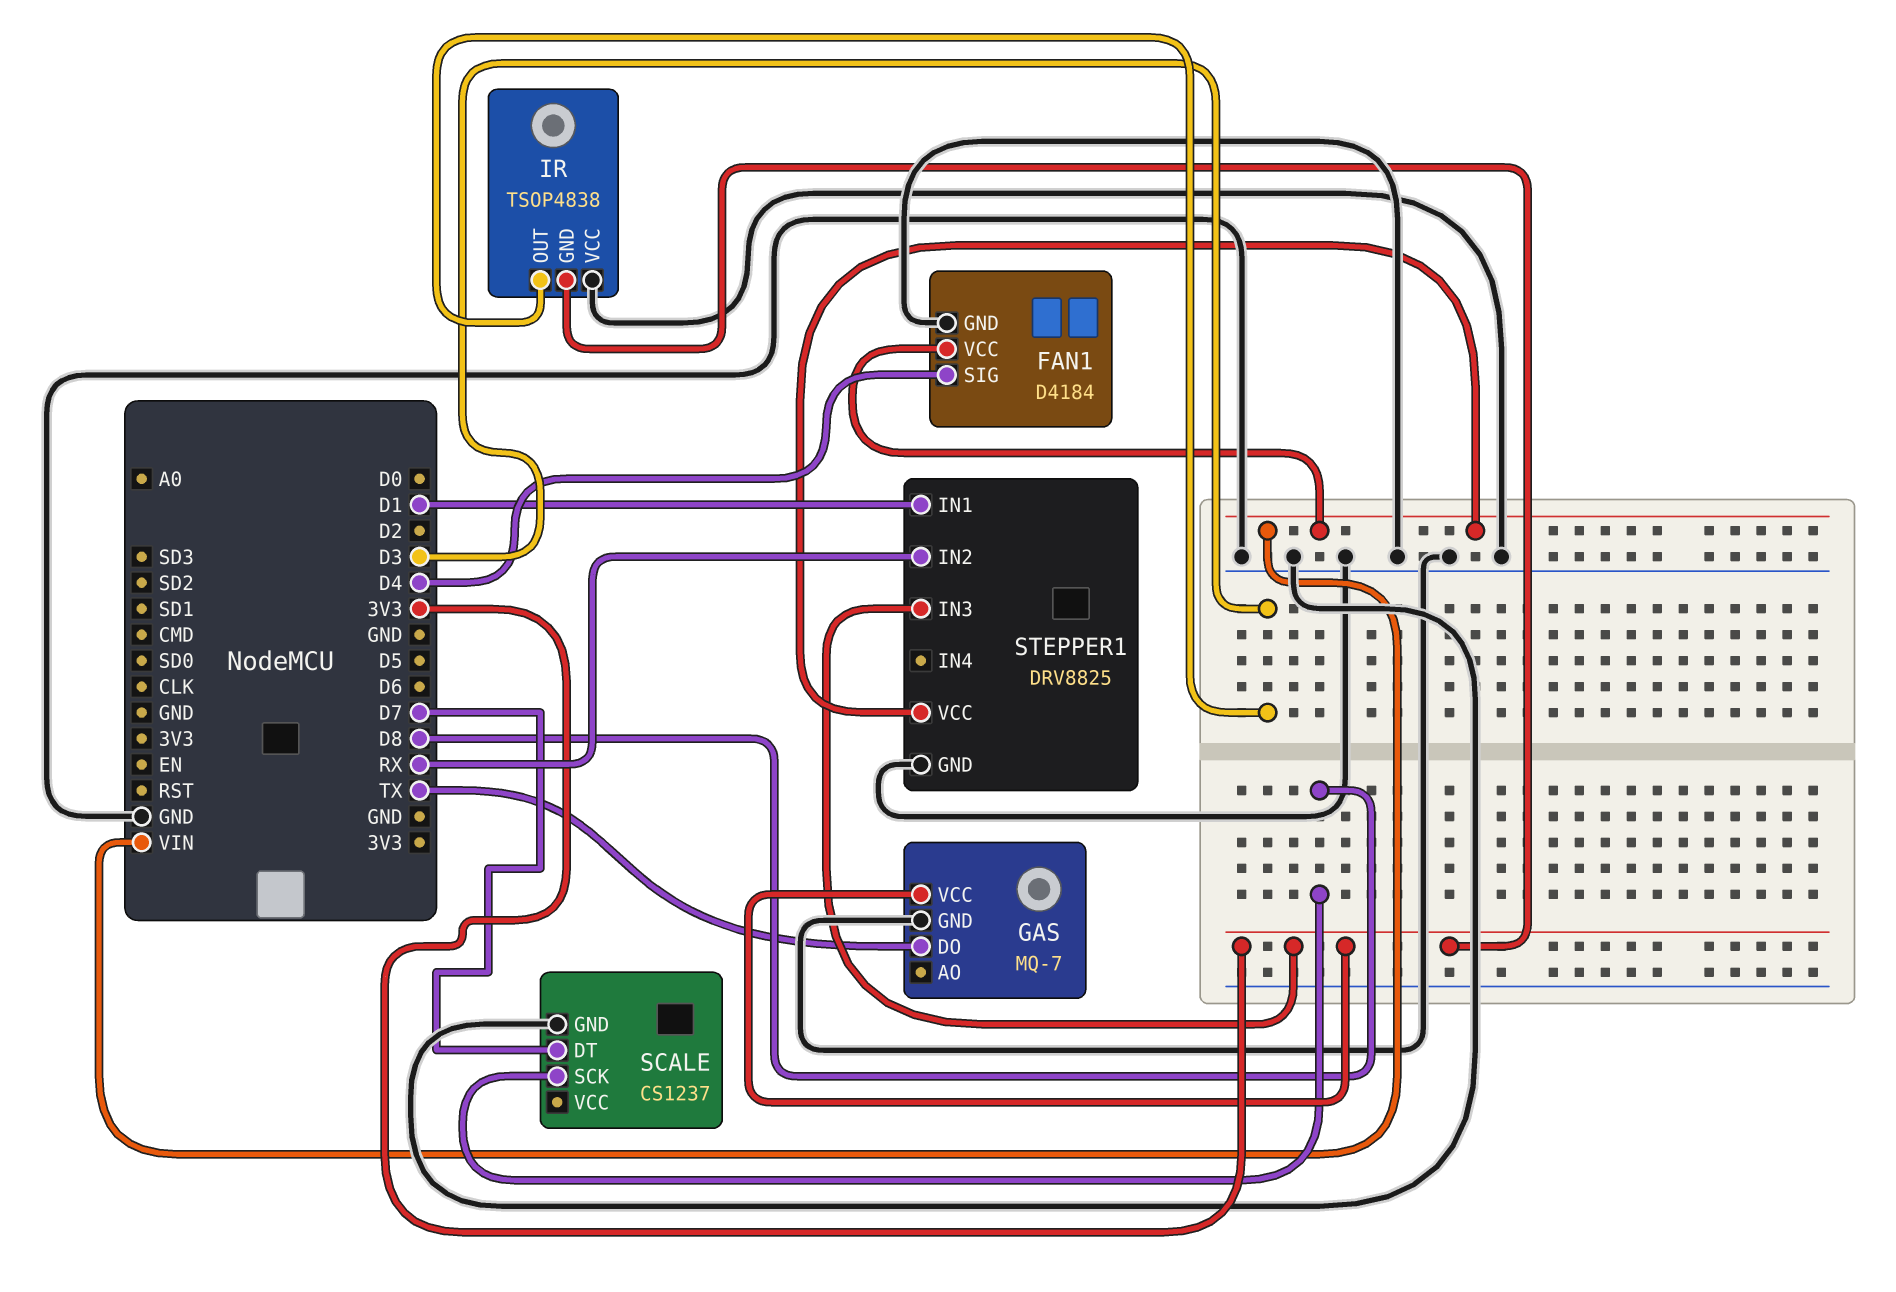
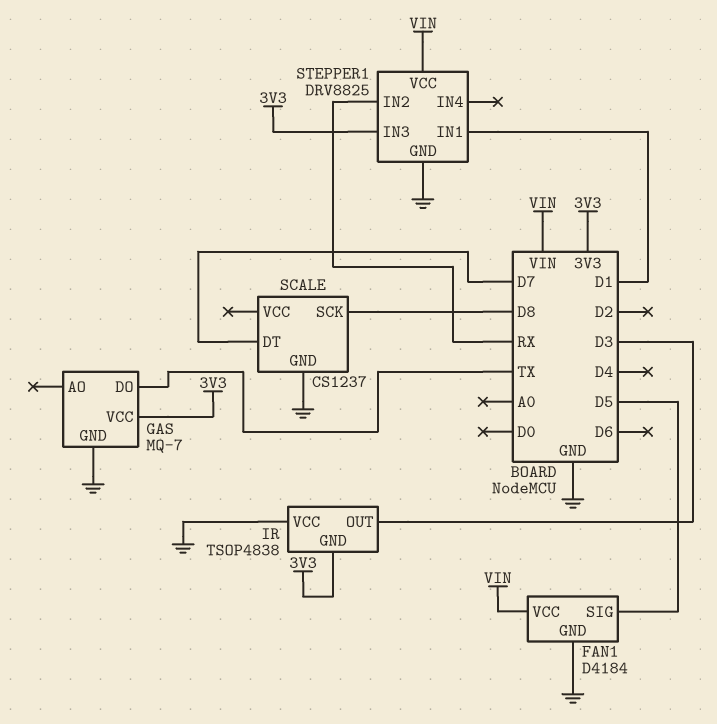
FAN1 pin SIG: D4 -> D5

